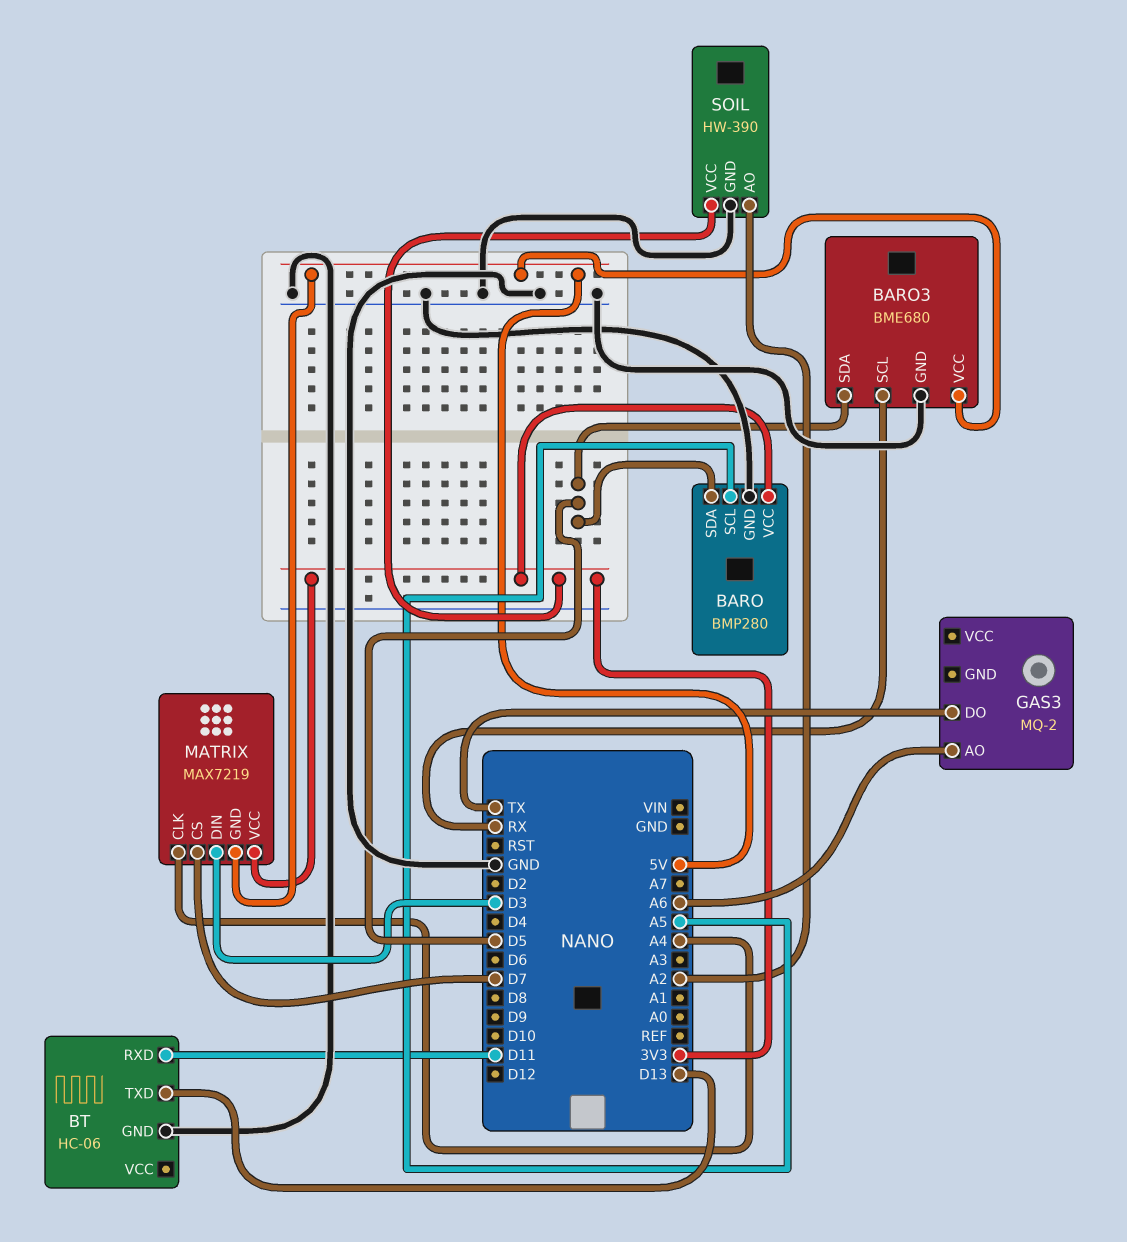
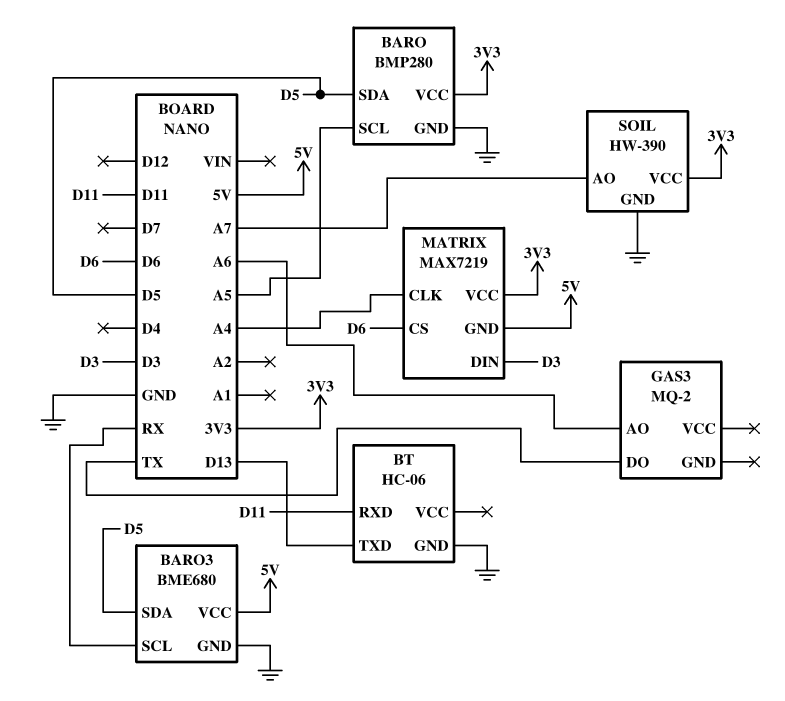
MATRIX pin CS: D7 -> D6
SOIL pin AO: A2 -> A7

